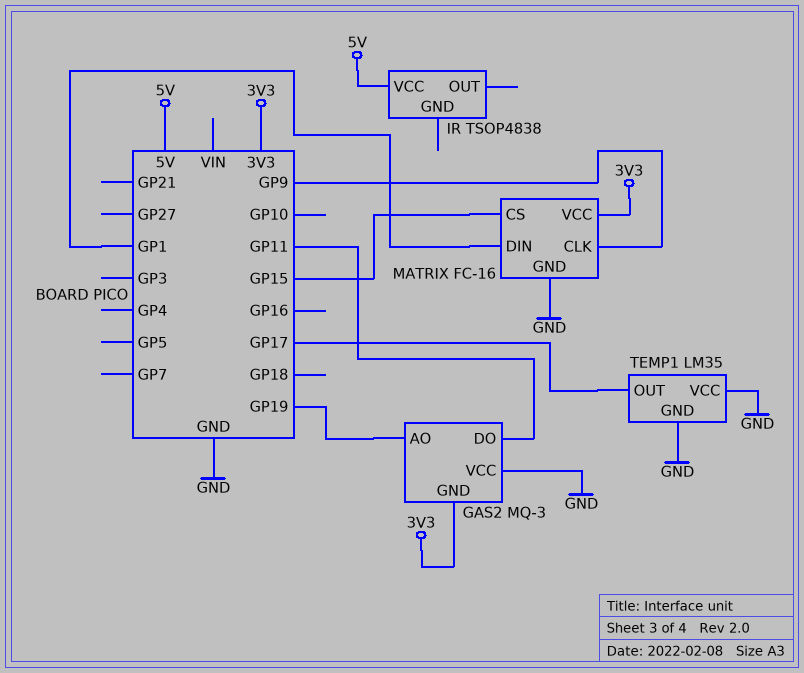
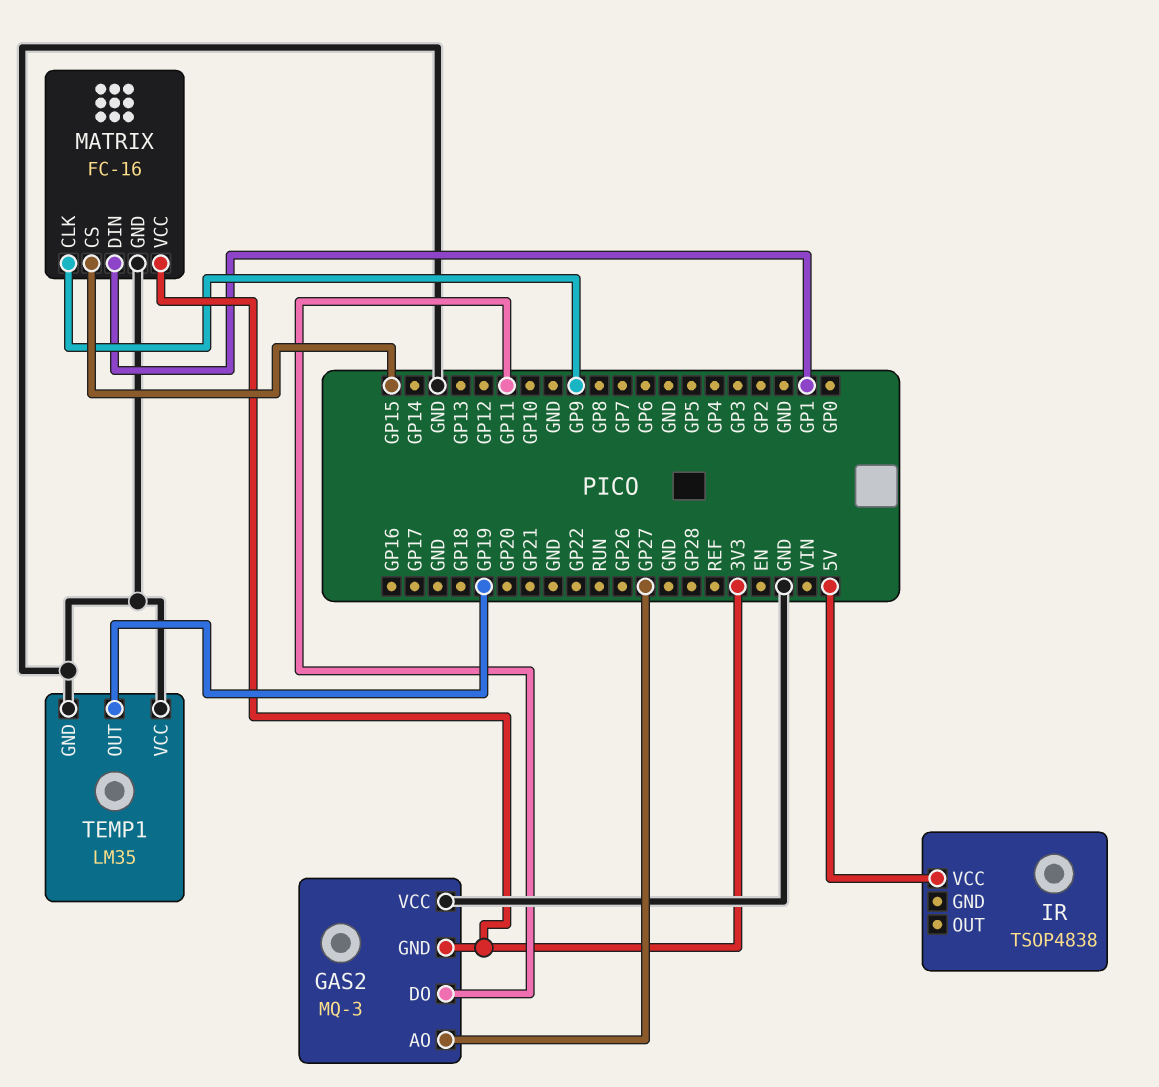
GAS2 pin AO: GP19 -> GP27
TEMP1 pin OUT: GP17 -> GP19

